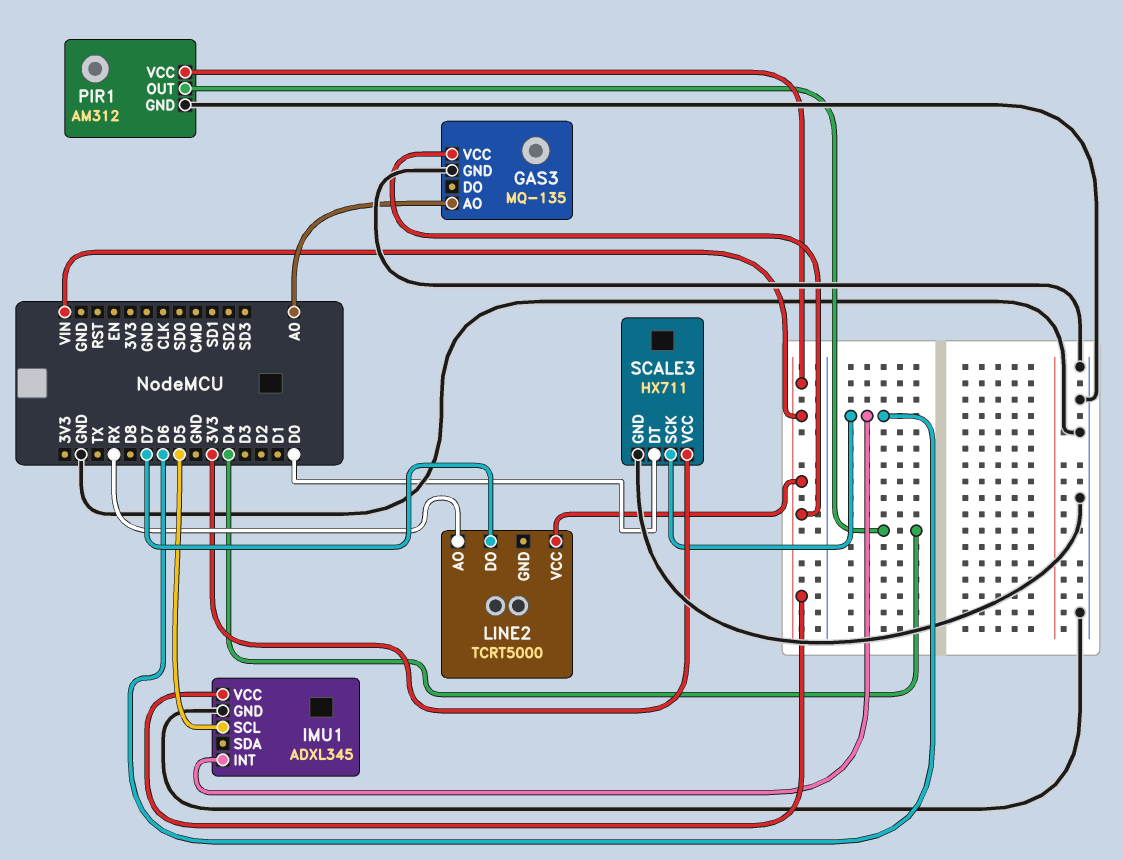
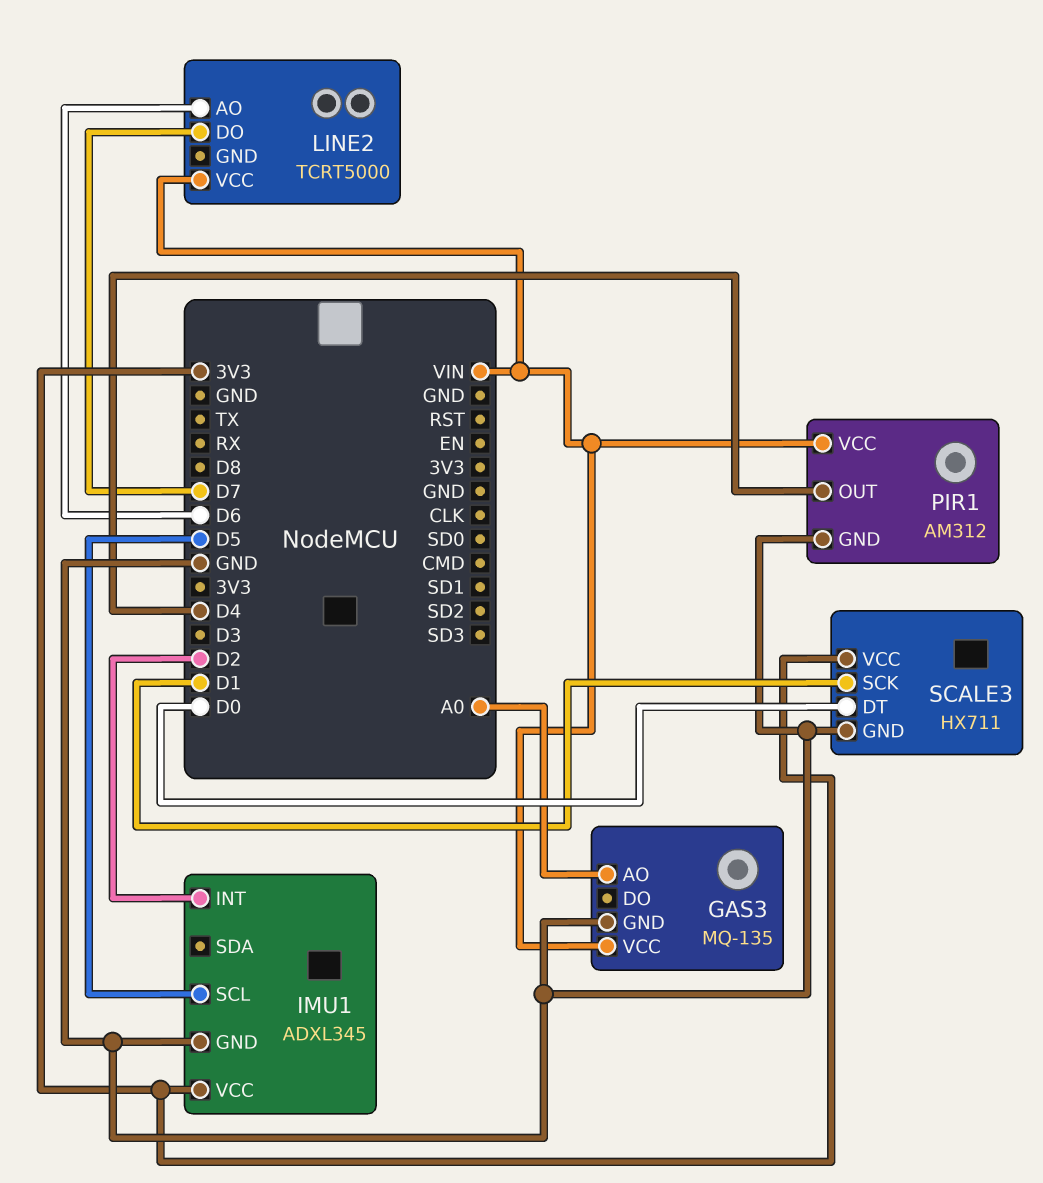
IMU1 pin INT: D6 -> D2
IMU1 pin VCC: VIN -> 3V3
LINE2 pin AO: RX -> D6
SCALE3 pin SCK: D6 -> D1

